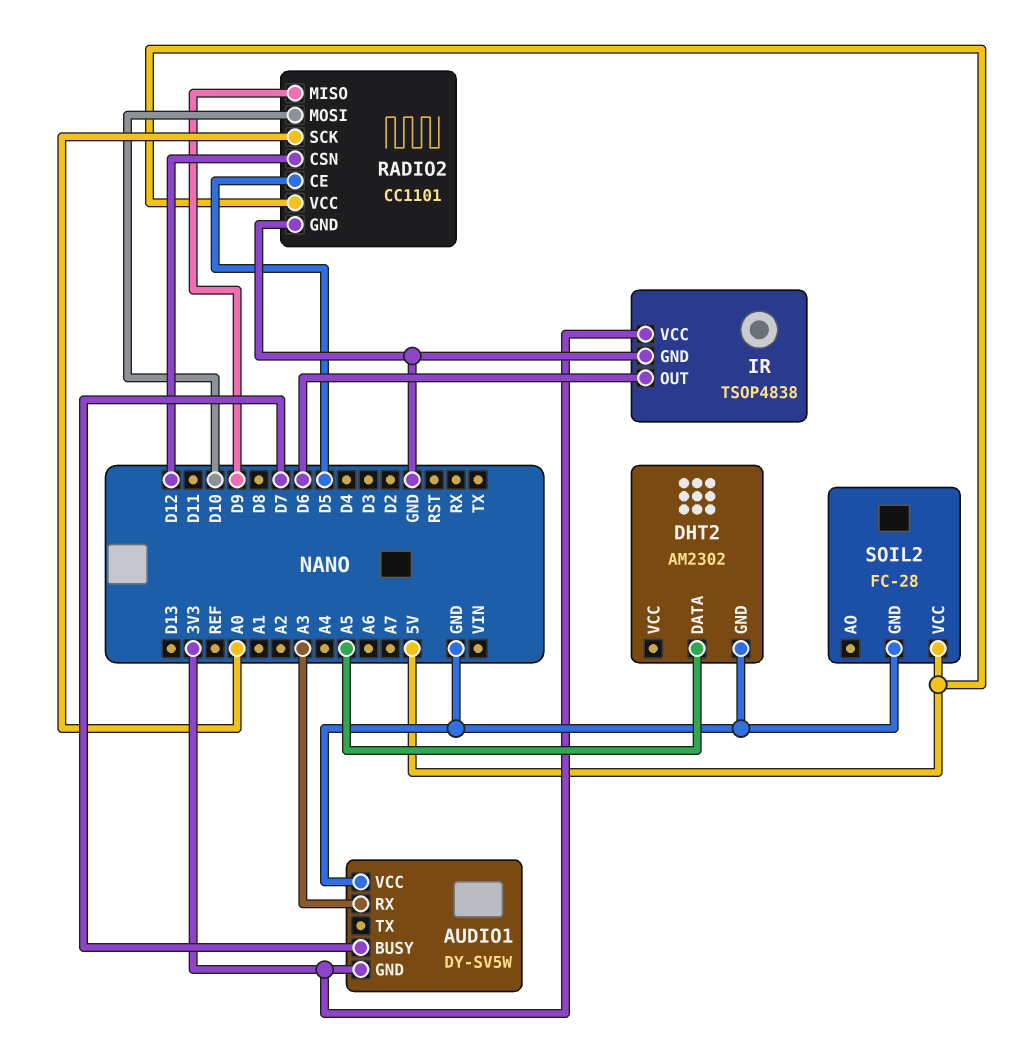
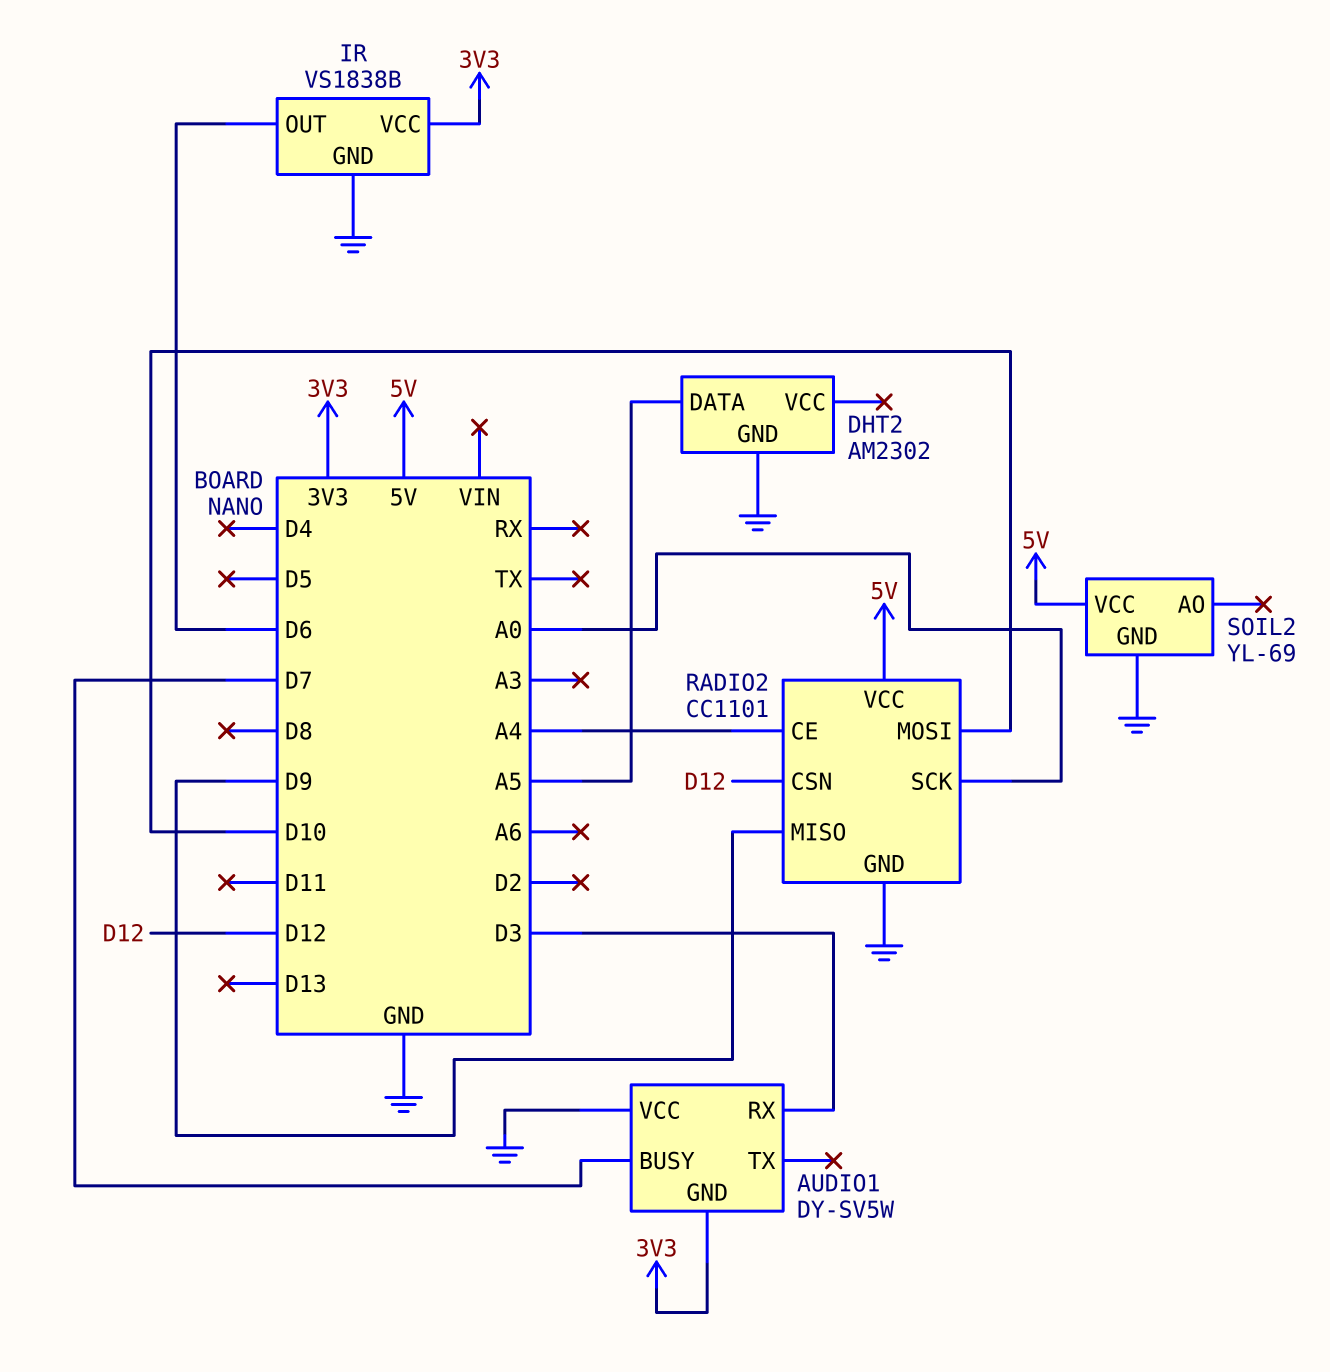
AUDIO1 pin RX: A3 -> D3
IR: TSOP4838 -> VS1838B
RADIO2 pin CE: D5 -> A4
SOIL2: FC-28 -> YL-69

